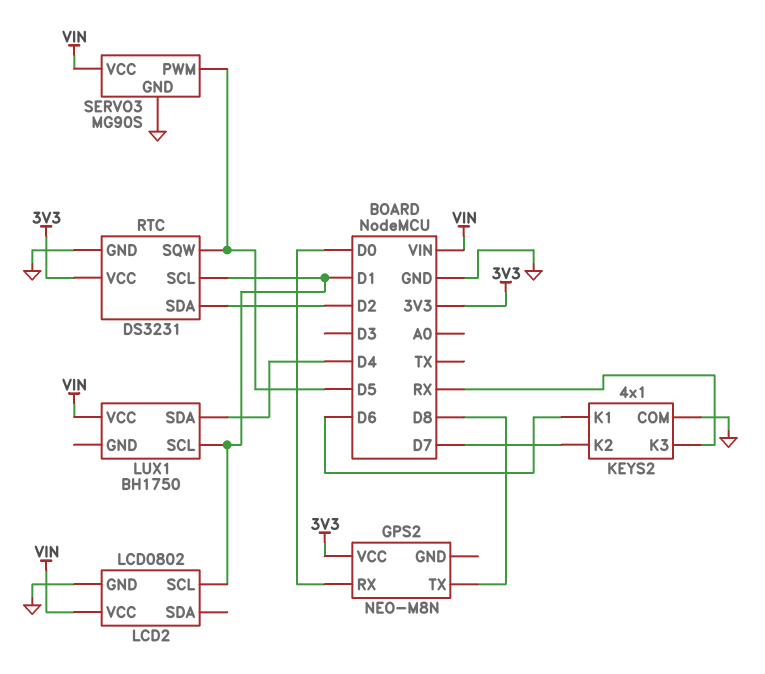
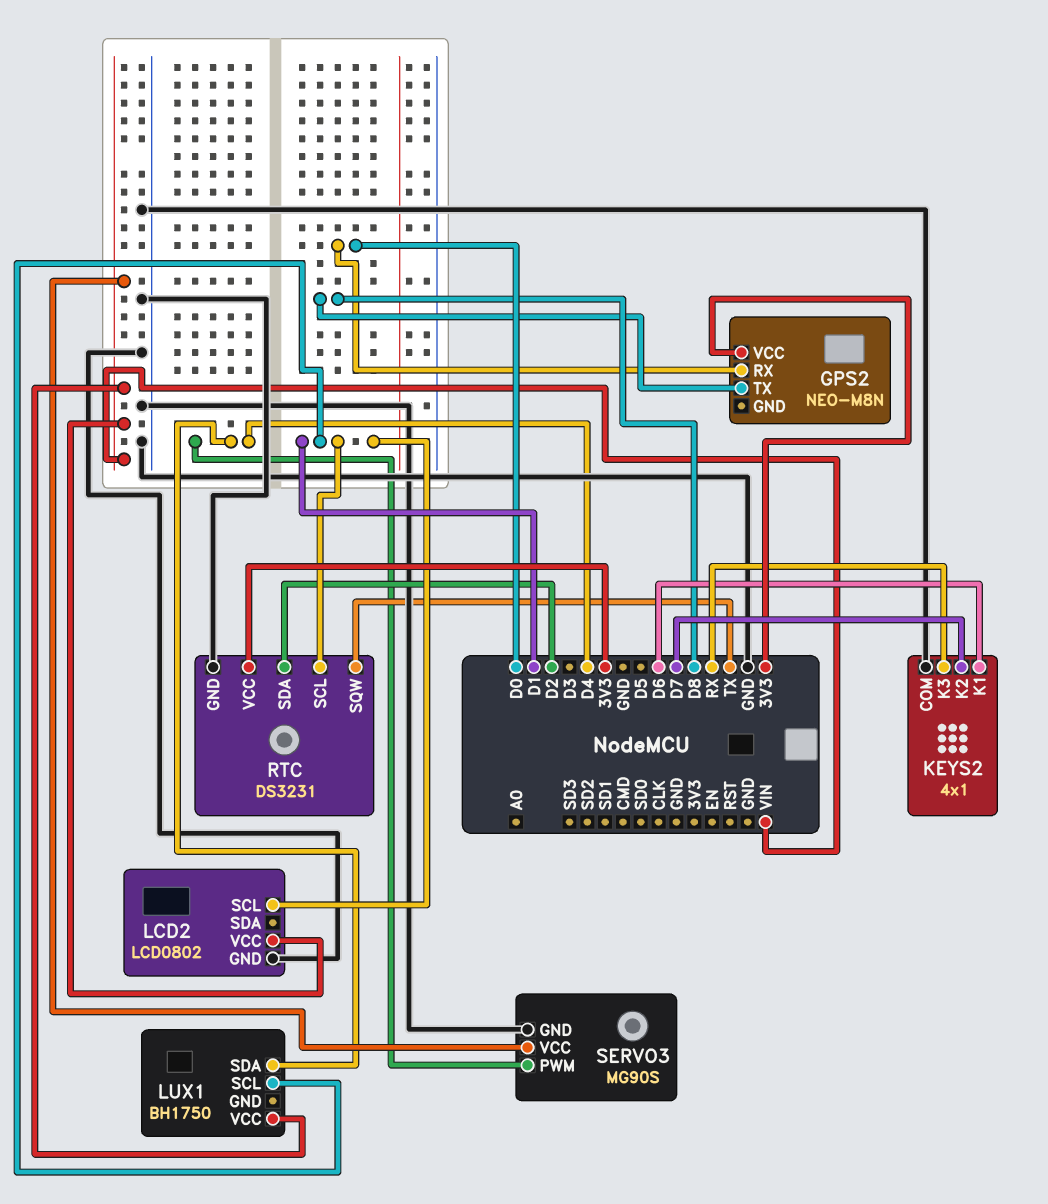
RTC pin SQW: D5 -> TX
SERVO3 pin PWM: D5 -> D4

